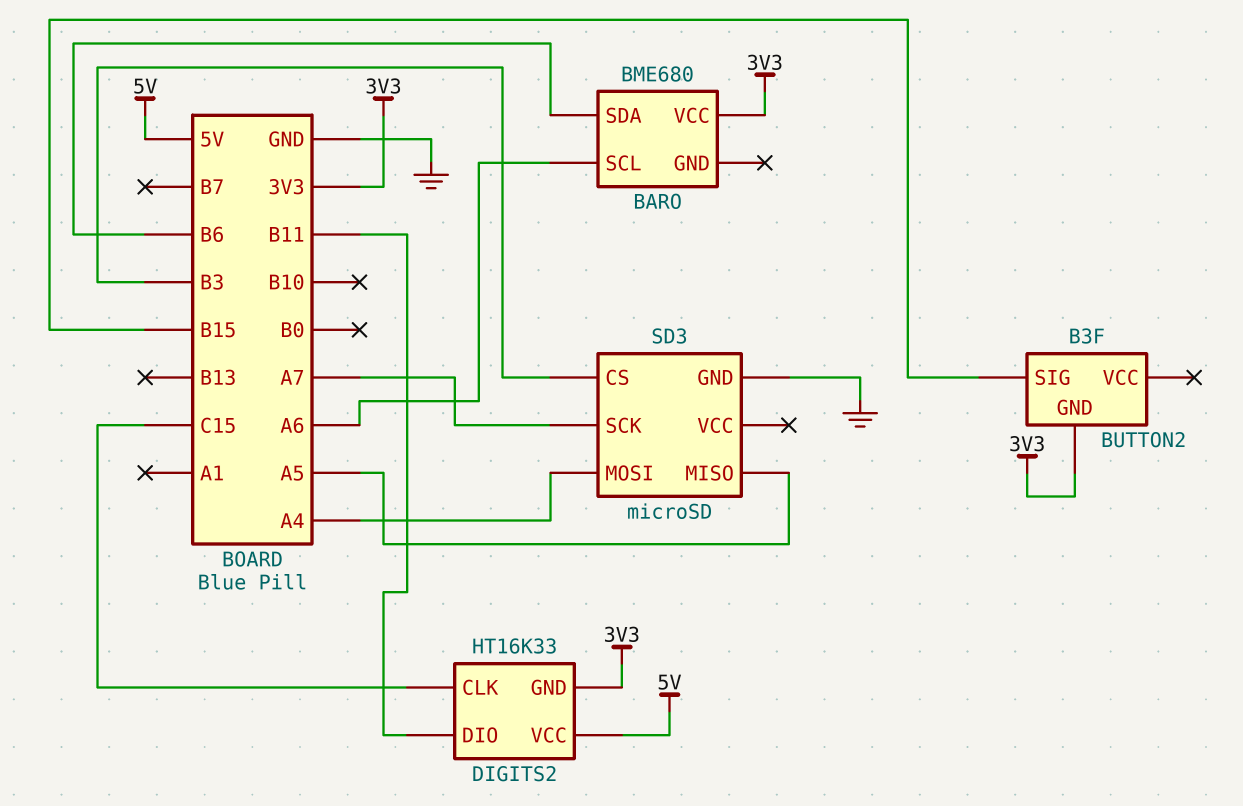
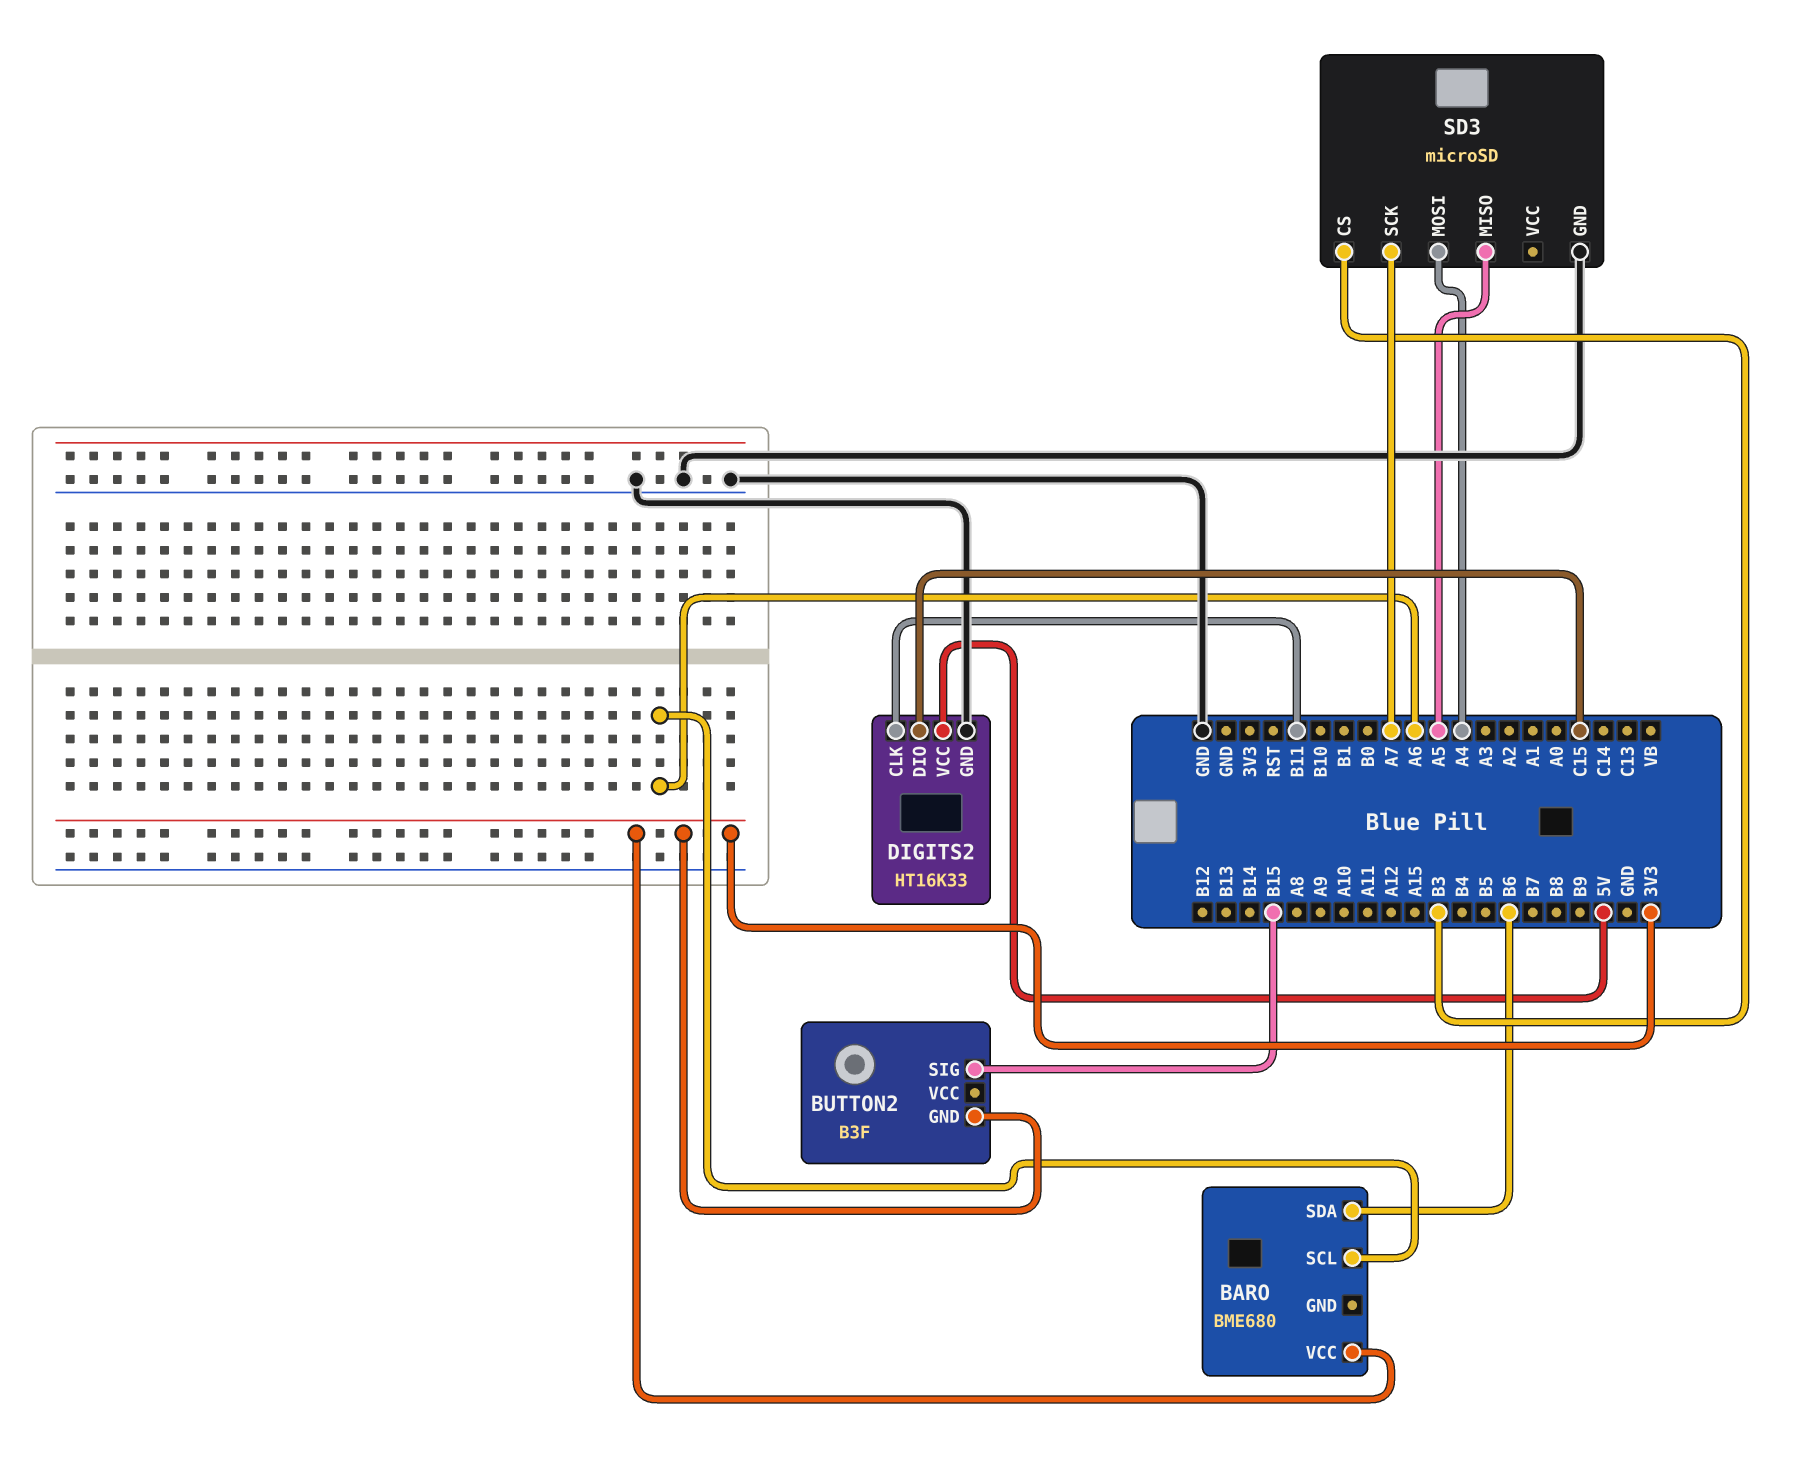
DIGITS2 pin CLK: C15 -> B11
DIGITS2 pin DIO: B11 -> C15
DIGITS2 pin GND: 3V3 -> GND

